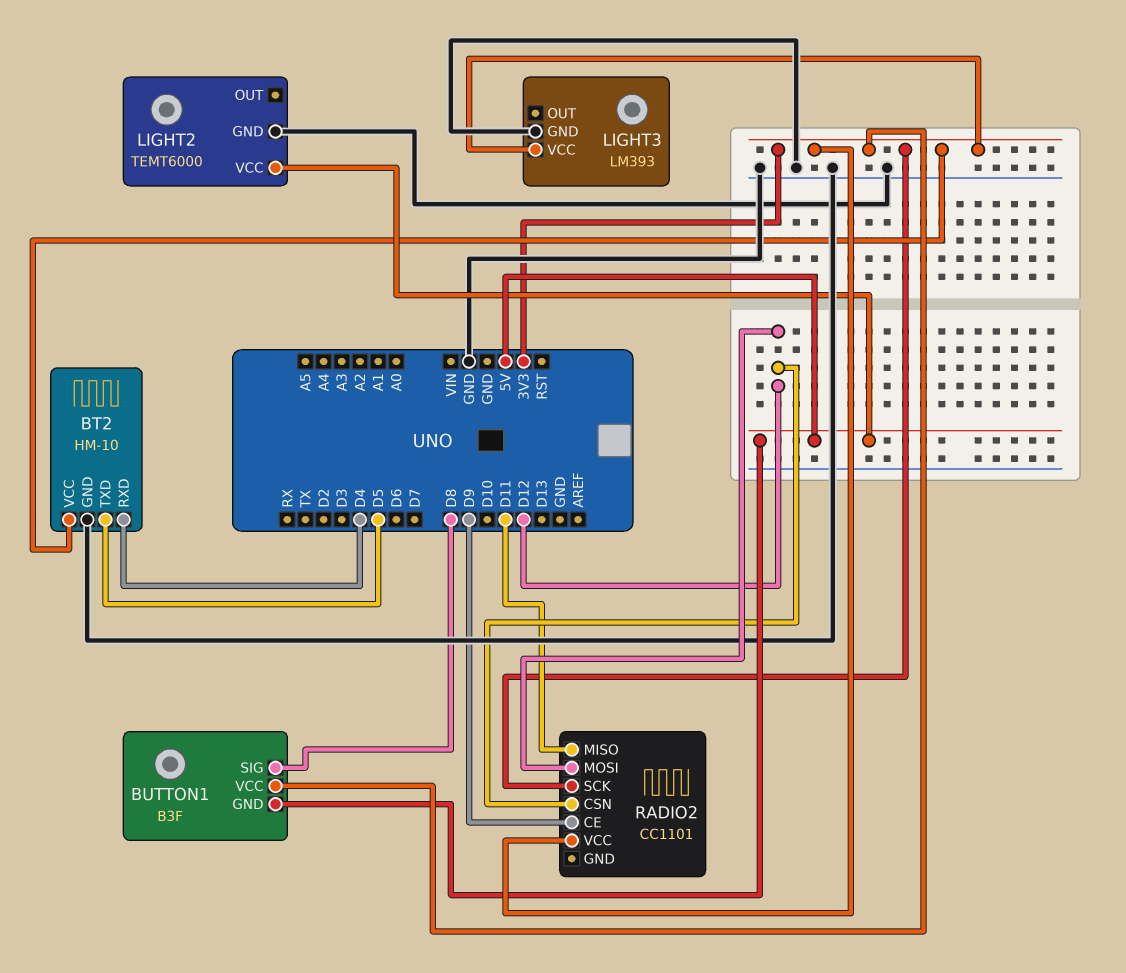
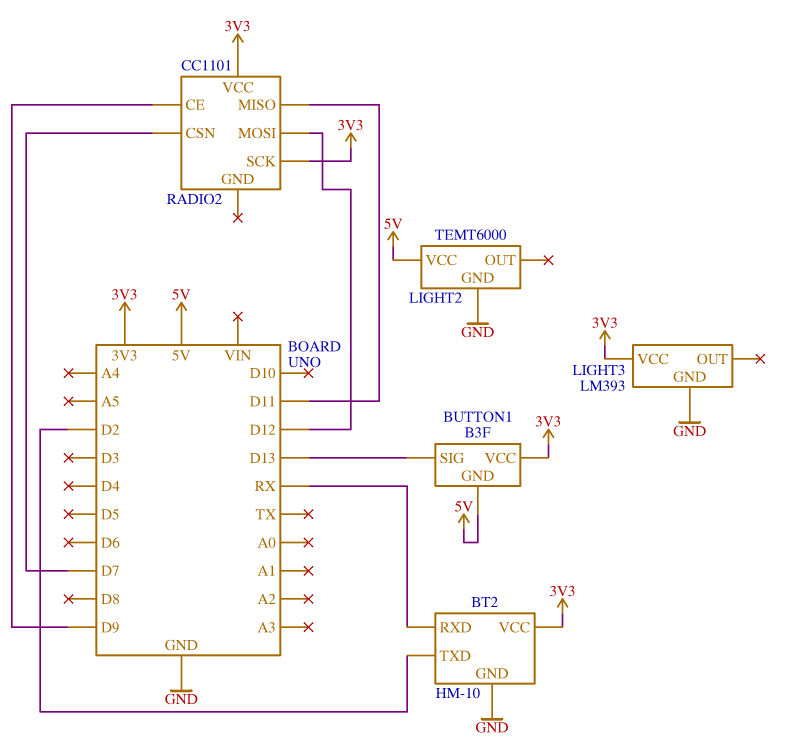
BT2 pin RXD: D4 -> RX
BT2 pin TXD: D5 -> D2
BUTTON1 pin SIG: D8 -> D13
RADIO2 pin CSN: D12 -> D7

